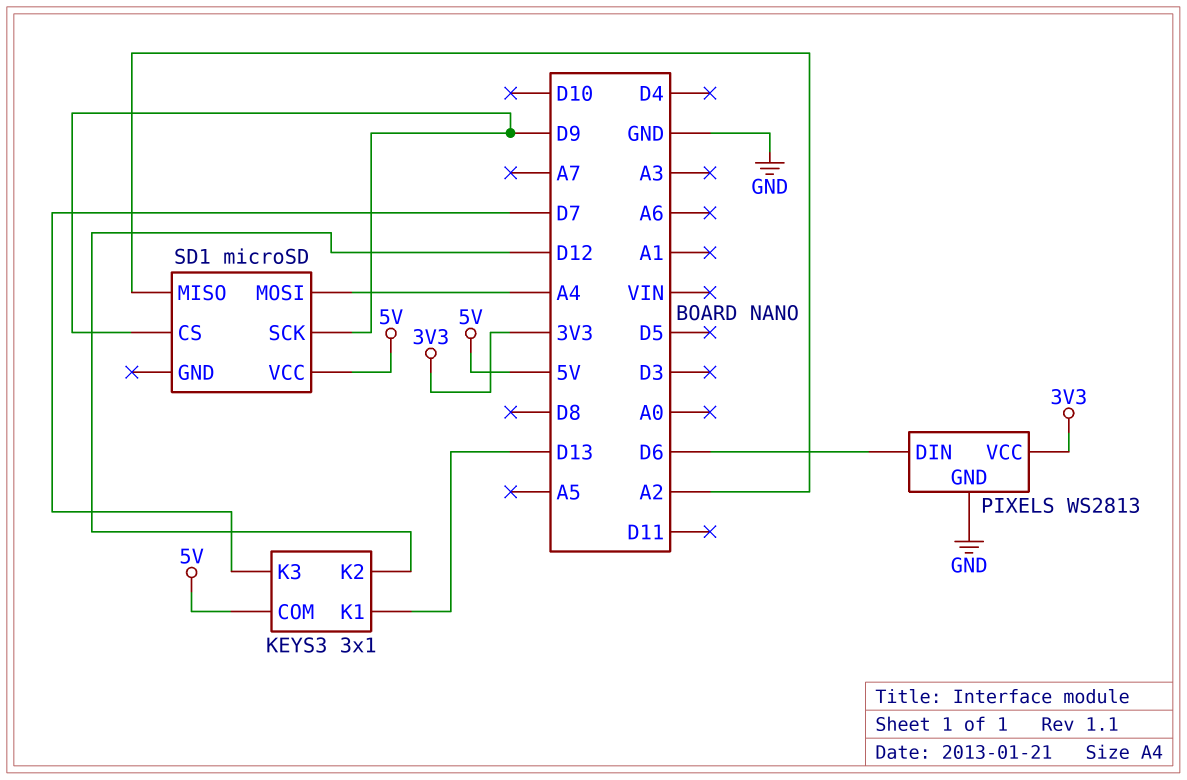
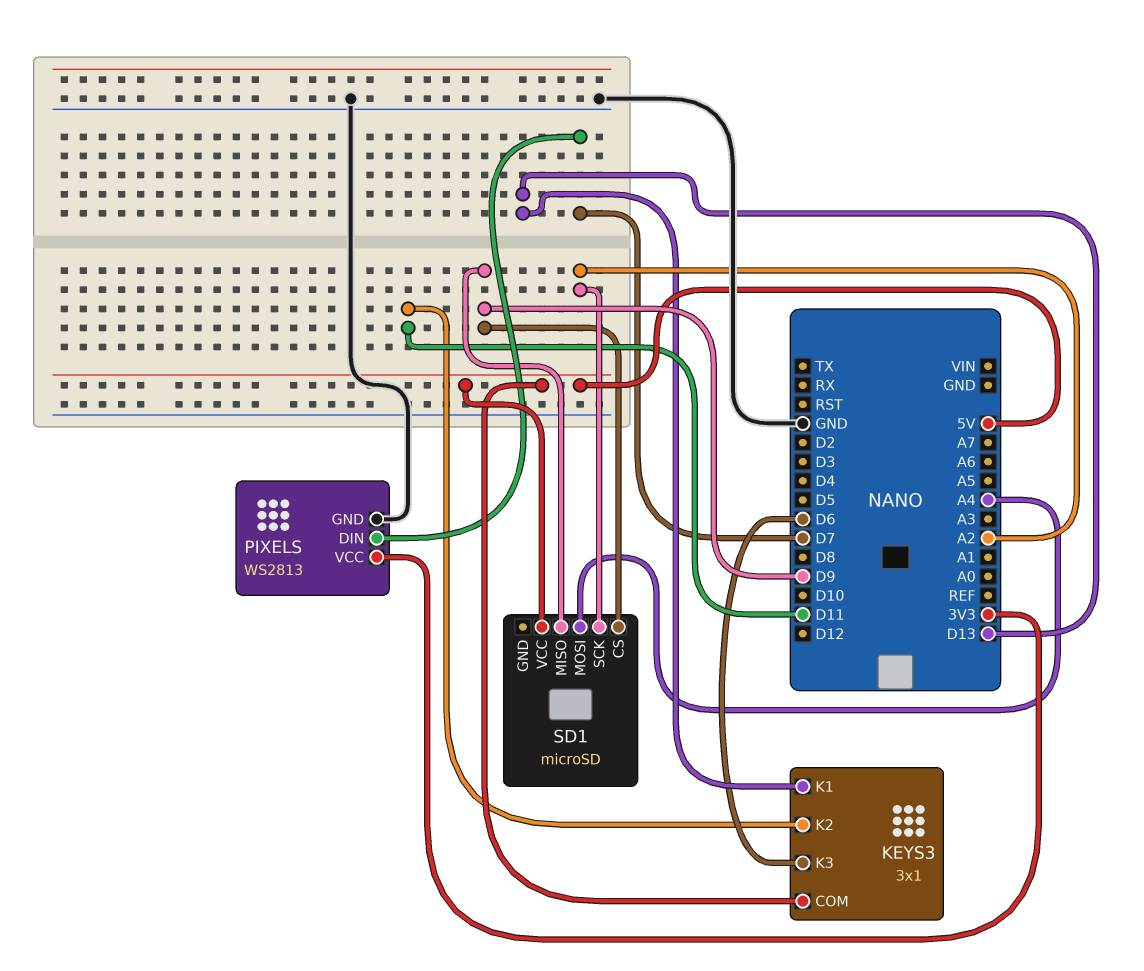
KEYS3 pin K2: D12 -> D11
KEYS3 pin K3: D7 -> D6
PIXELS pin DIN: D6 -> D7
SD1 pin MISO: A2 -> D9
SD1 pin SCK: D9 -> A2

